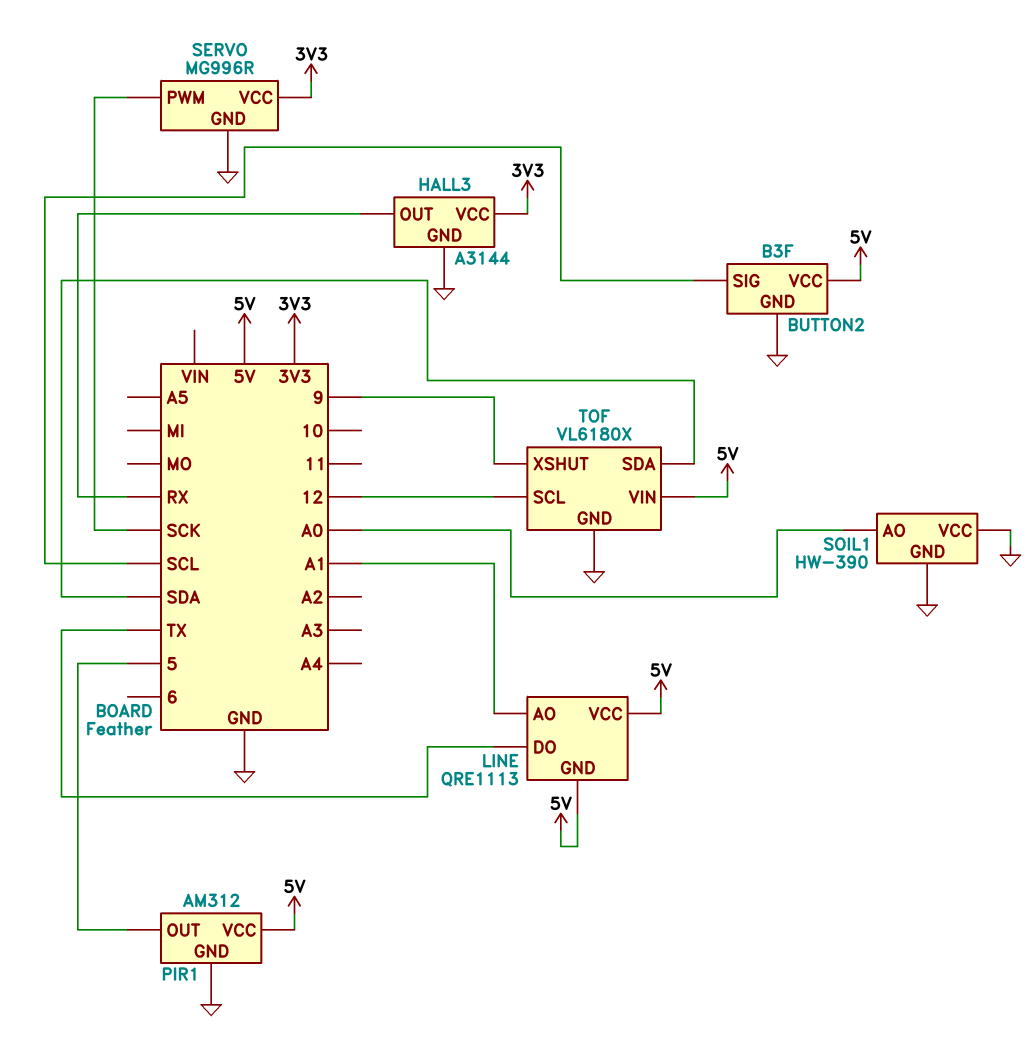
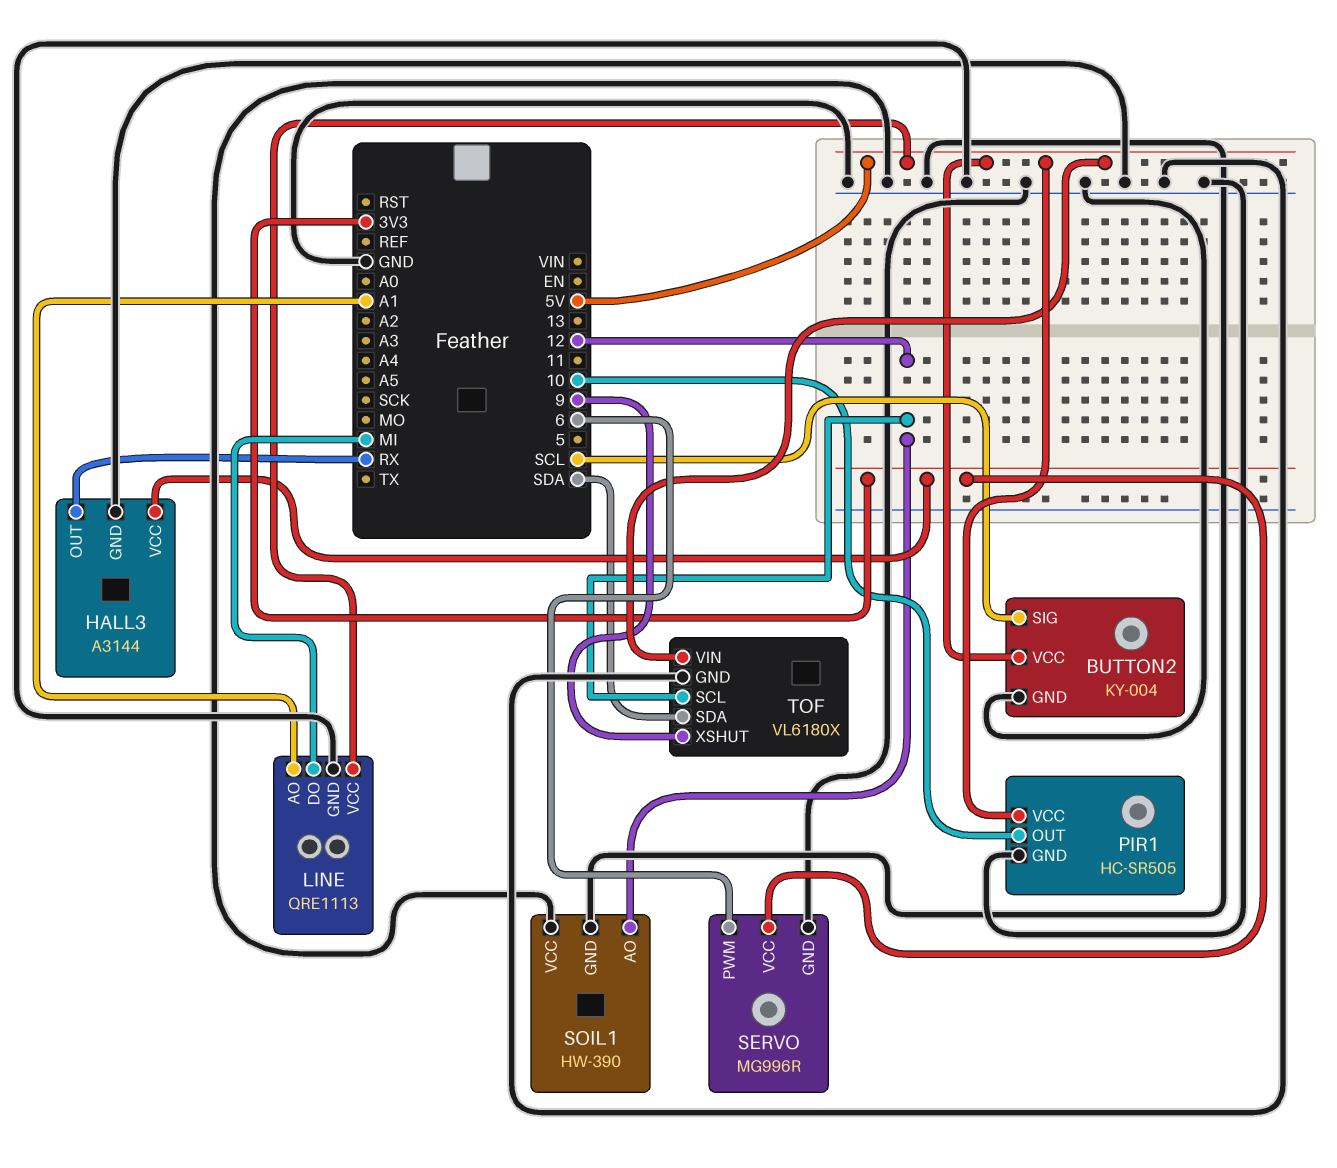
BUTTON2: B3F -> KY-004
LINE pin DO: TX -> MI
LINE pin GND: 5V -> GND
PIR1: AM312 -> HC-SR505
PIR1 pin OUT: 5 -> 10
SERVO pin PWM: SCK -> 6
SOIL1 pin AO: A0 -> 12

